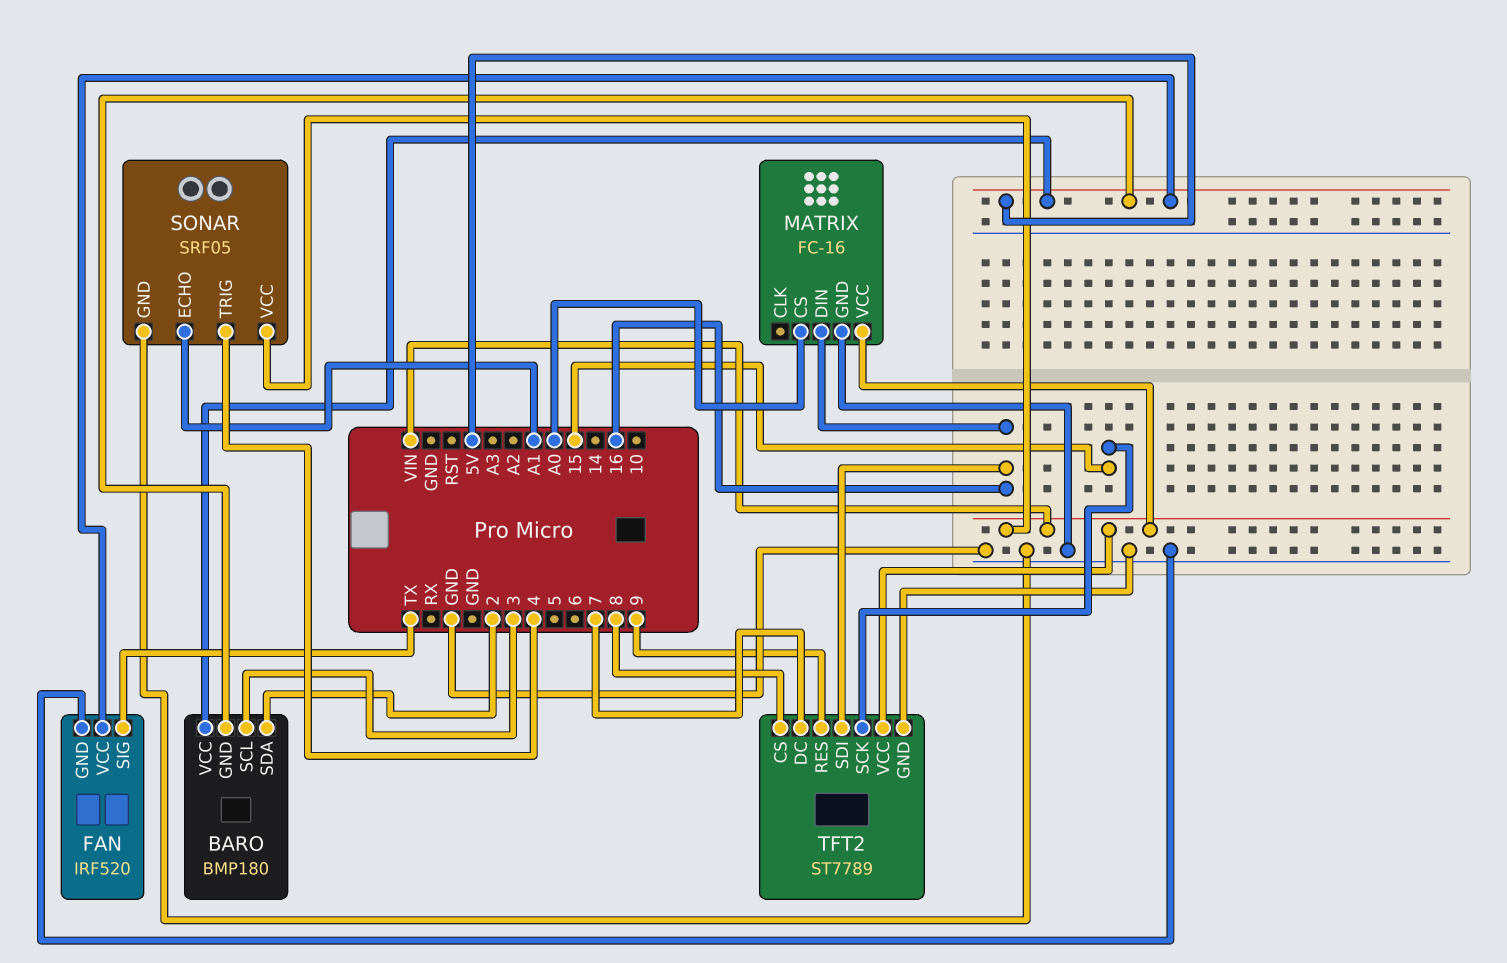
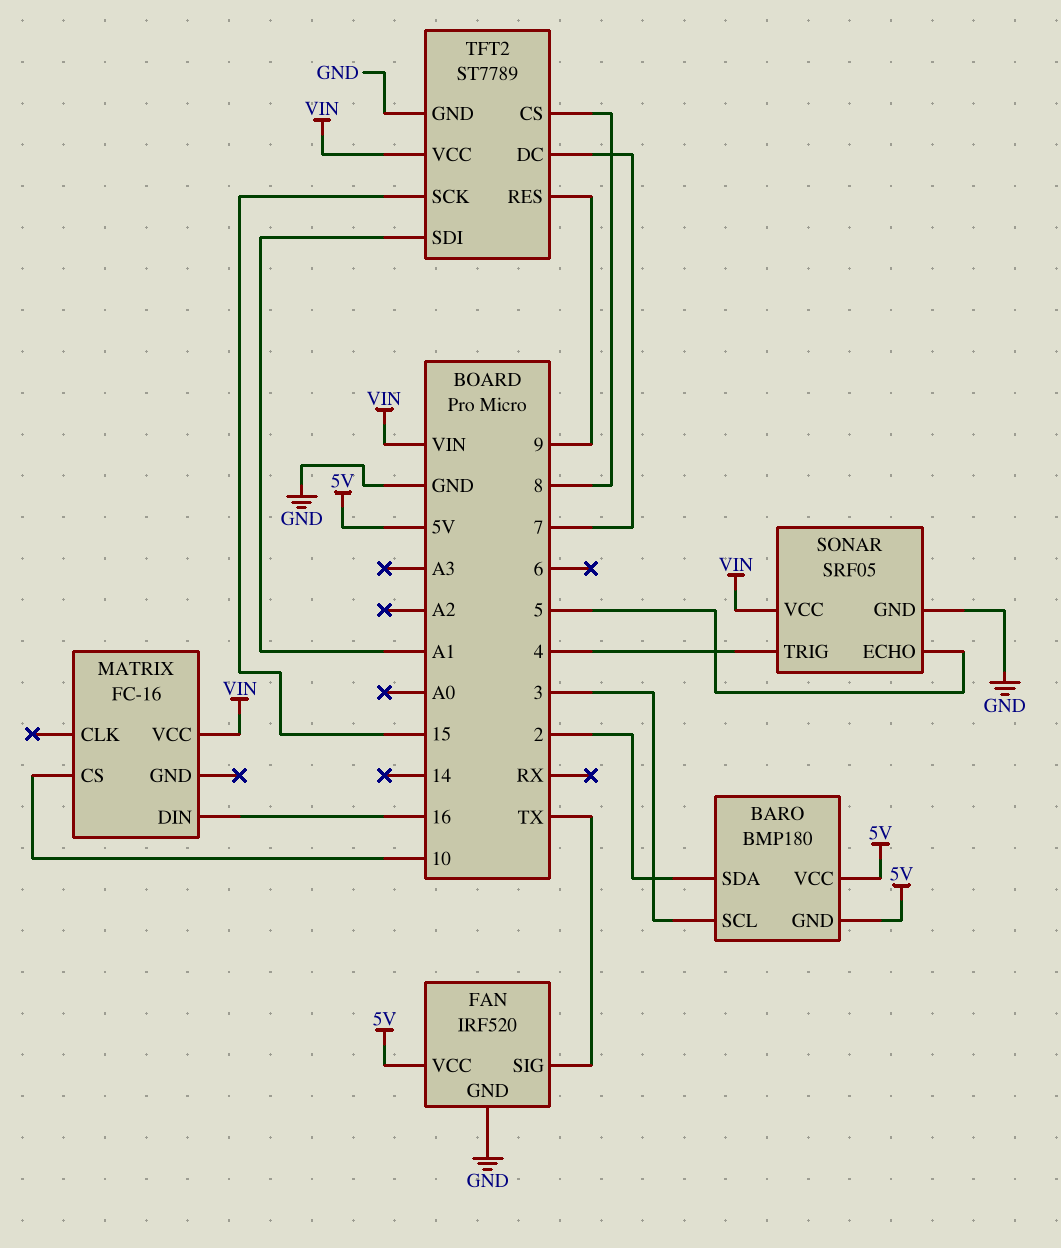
MATRIX pin CS: A0 -> 10
MATRIX pin GND: GND -> none
SONAR pin ECHO: A1 -> 5
TFT2 pin SDI: 16 -> A1

